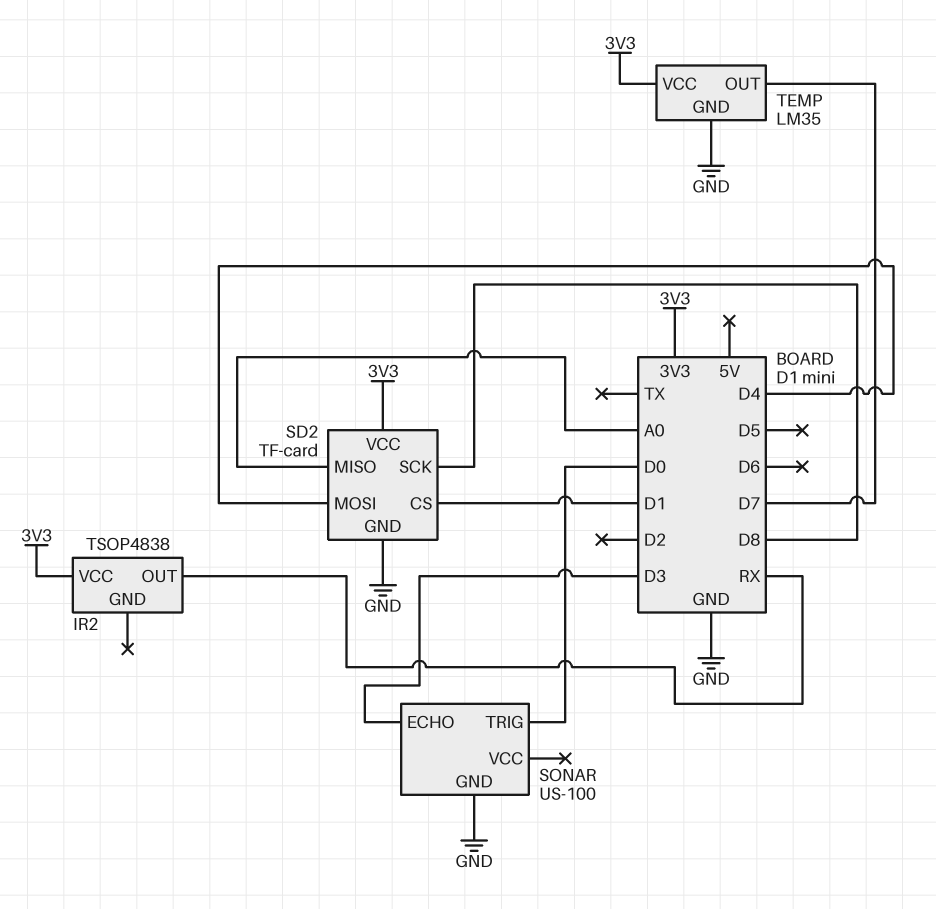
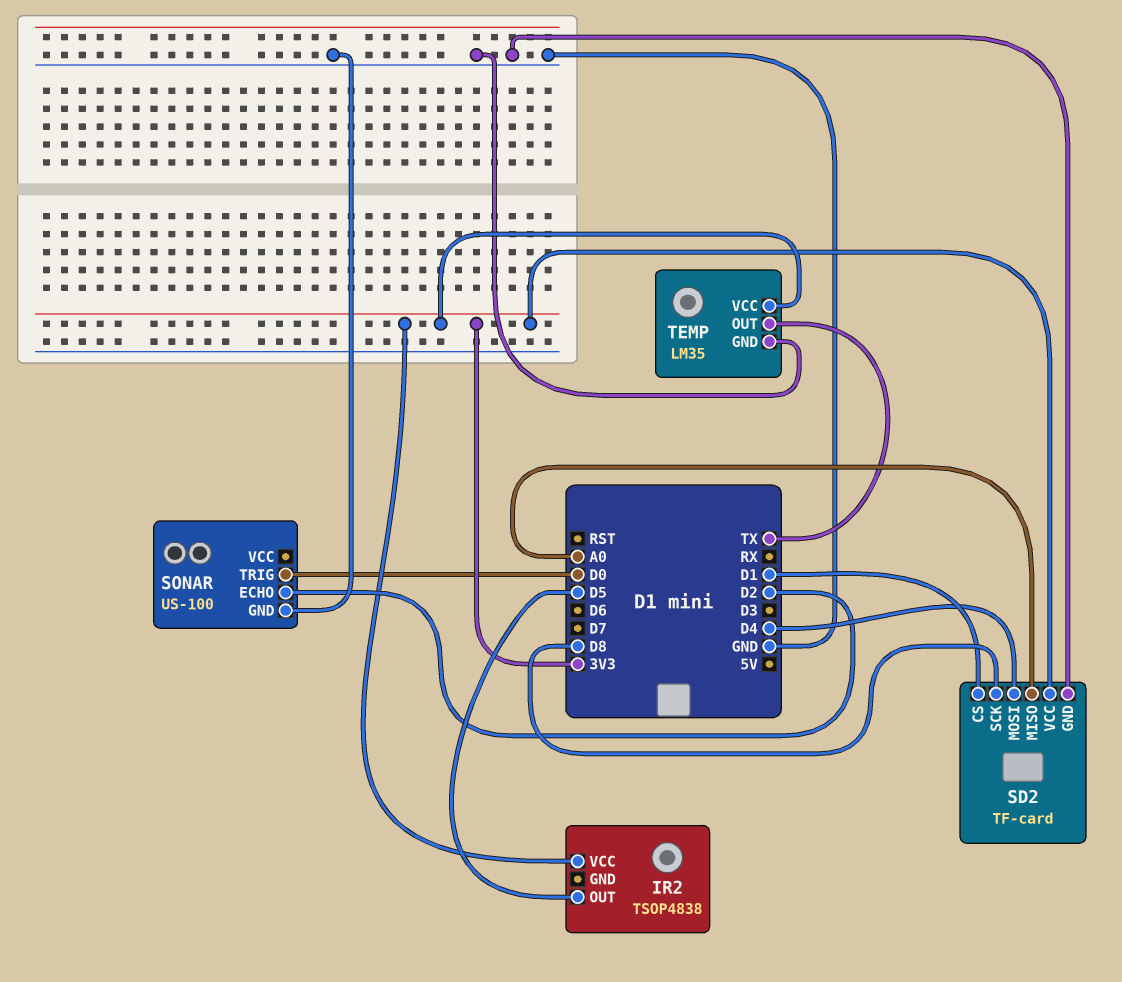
IR2 pin OUT: RX -> D5
SONAR pin ECHO: D3 -> D2
TEMP pin OUT: D7 -> TX

